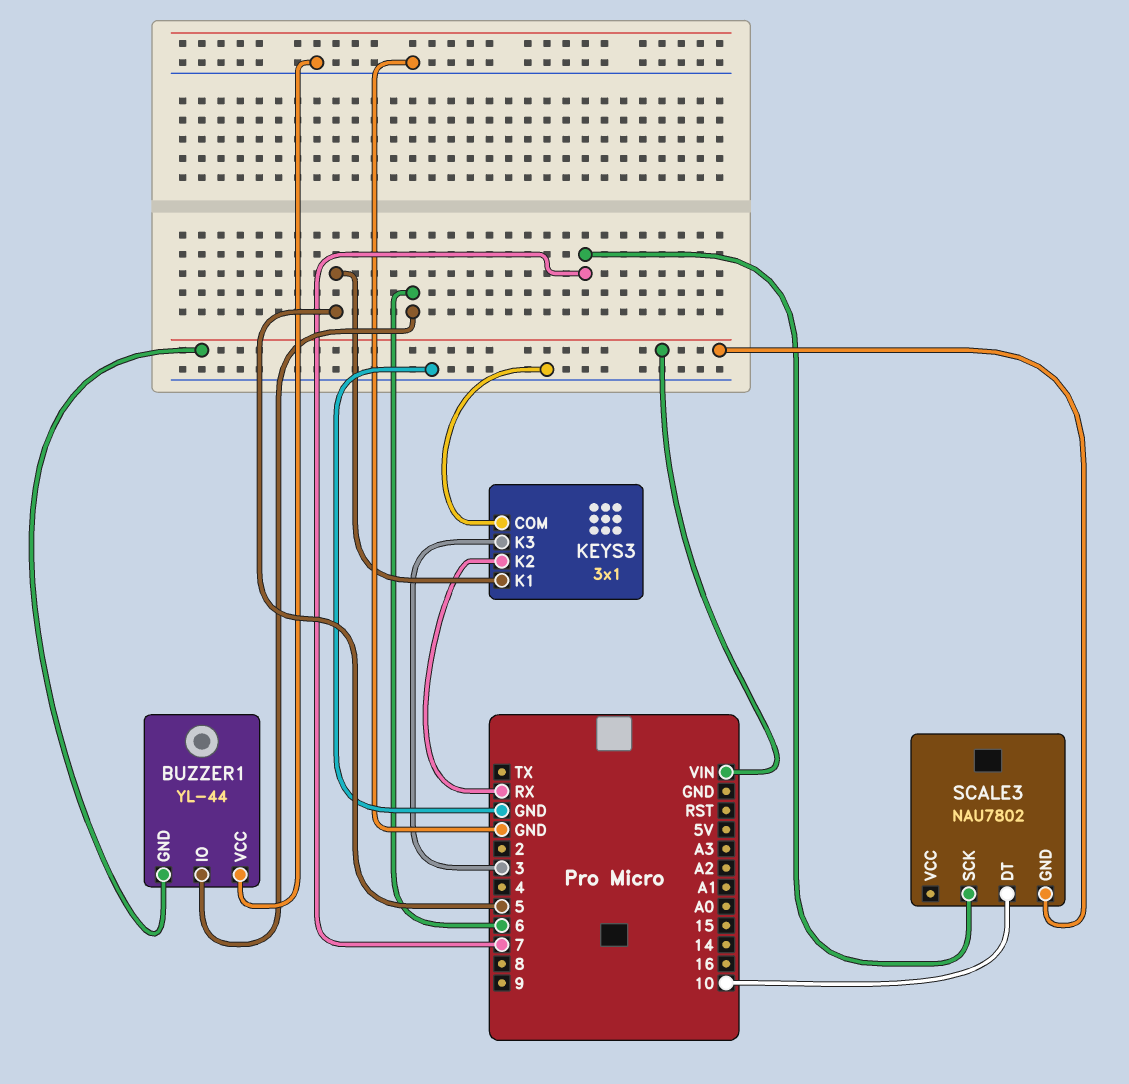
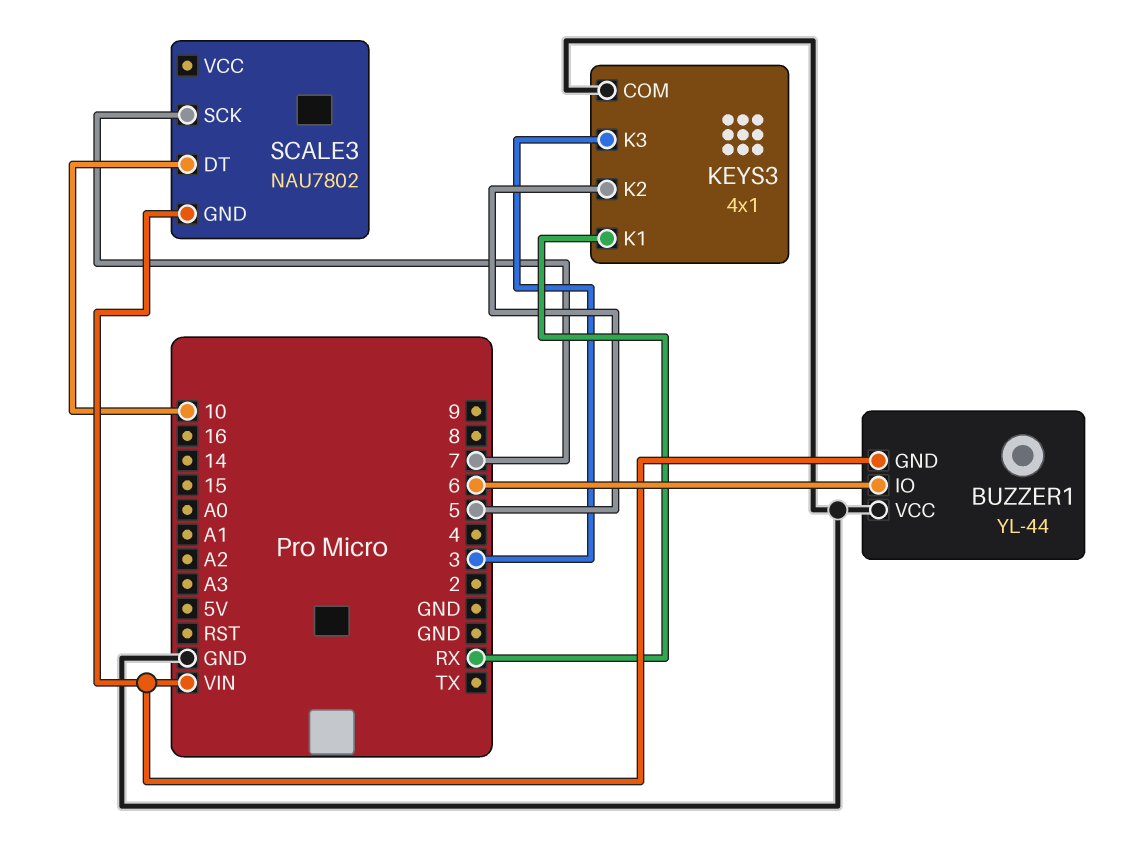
KEYS3: 3x1 -> 4x1
KEYS3 pin K1: 5 -> RX
KEYS3 pin K2: RX -> 5

